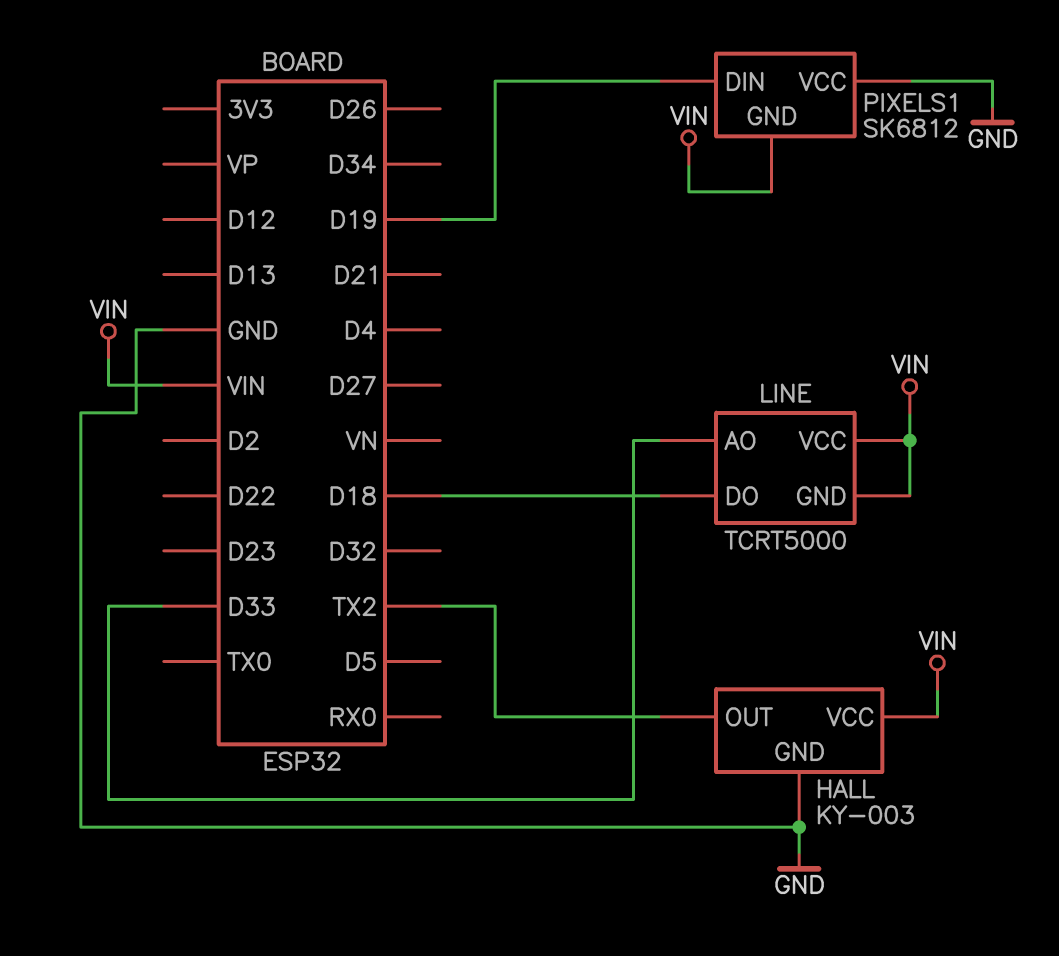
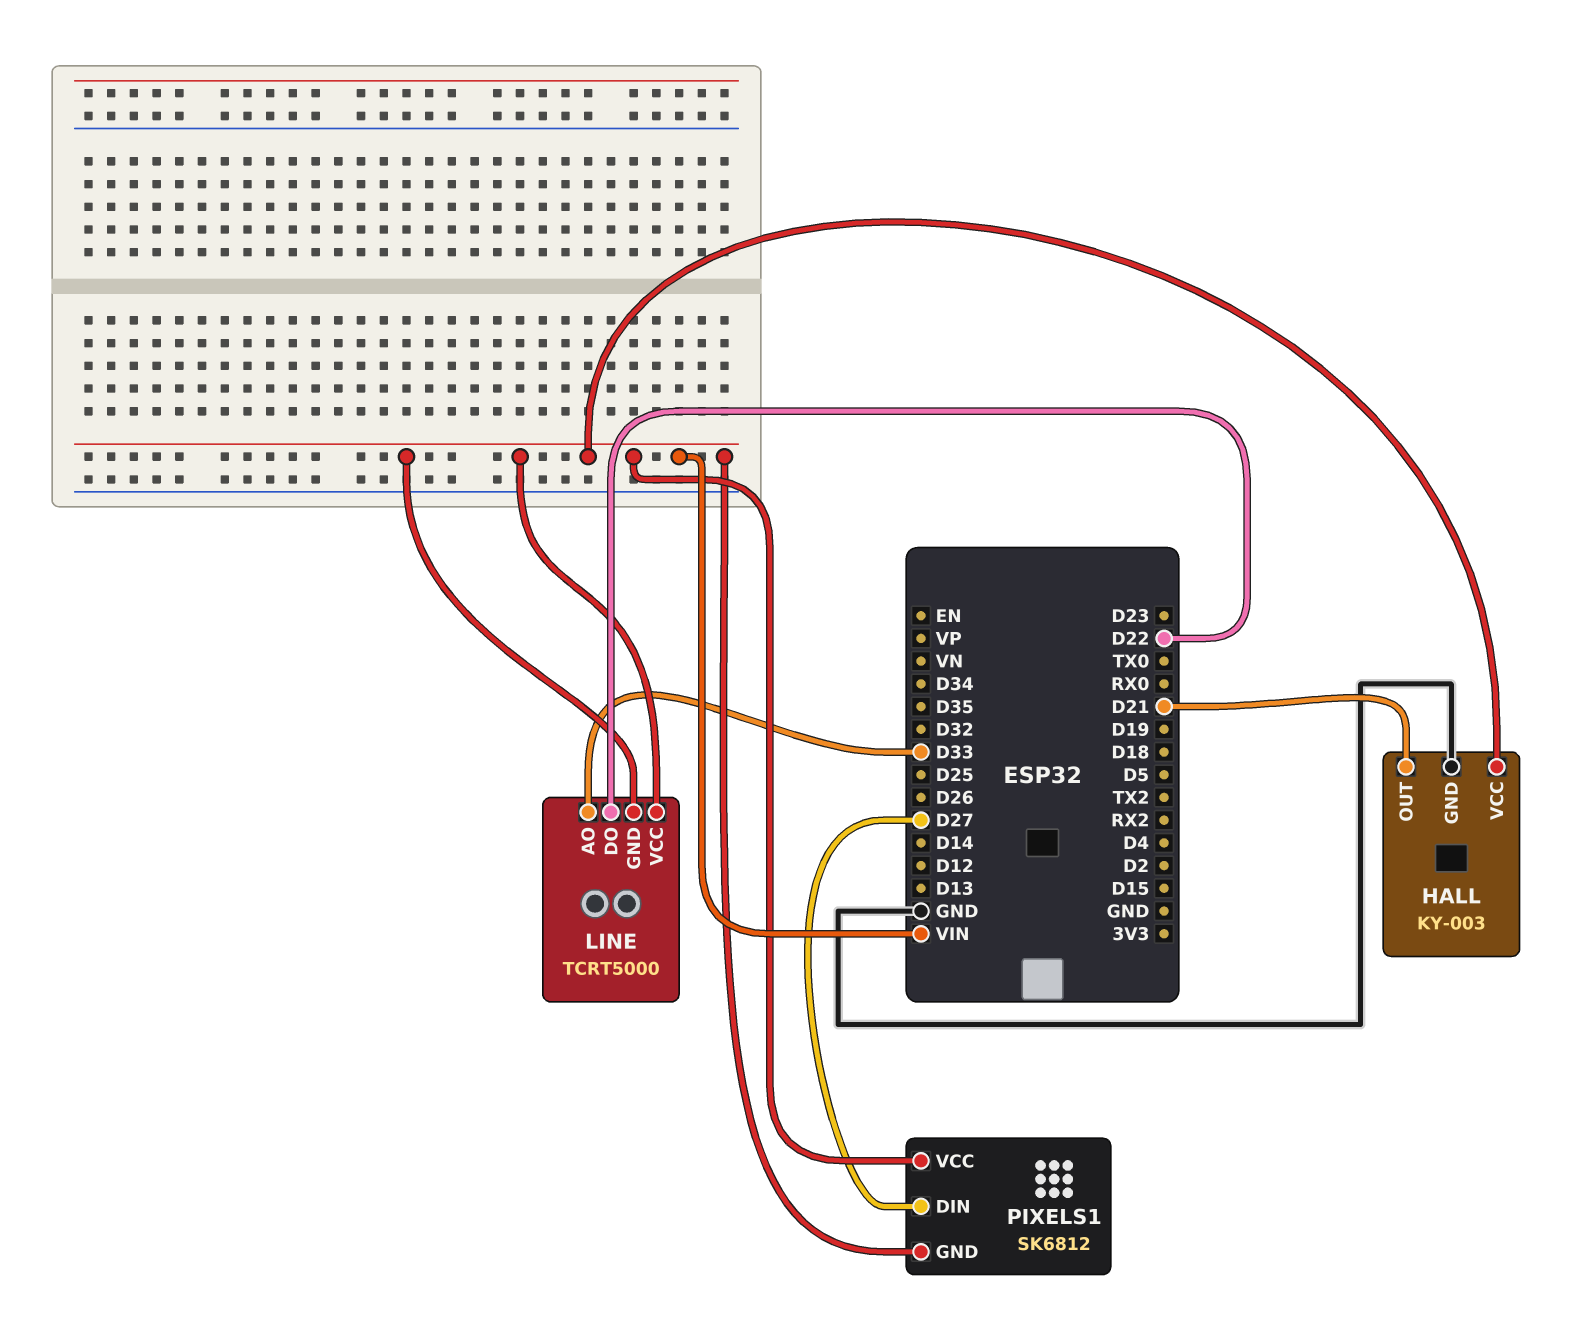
HALL pin OUT: TX2 -> D21
LINE pin DO: D18 -> D22
PIXELS1 pin DIN: D19 -> D27
PIXELS1 pin VCC: GND -> VIN

